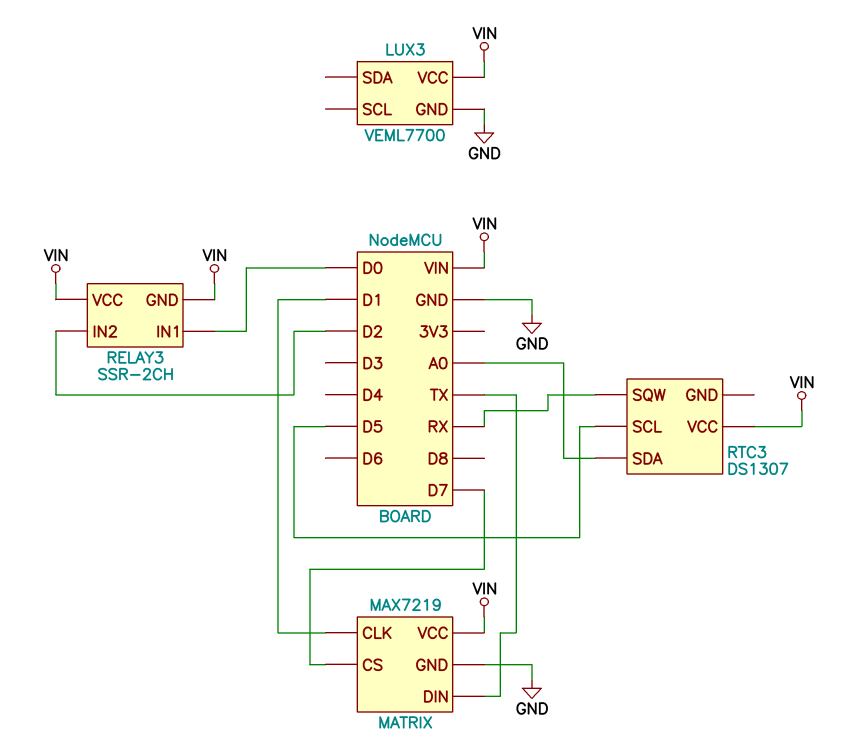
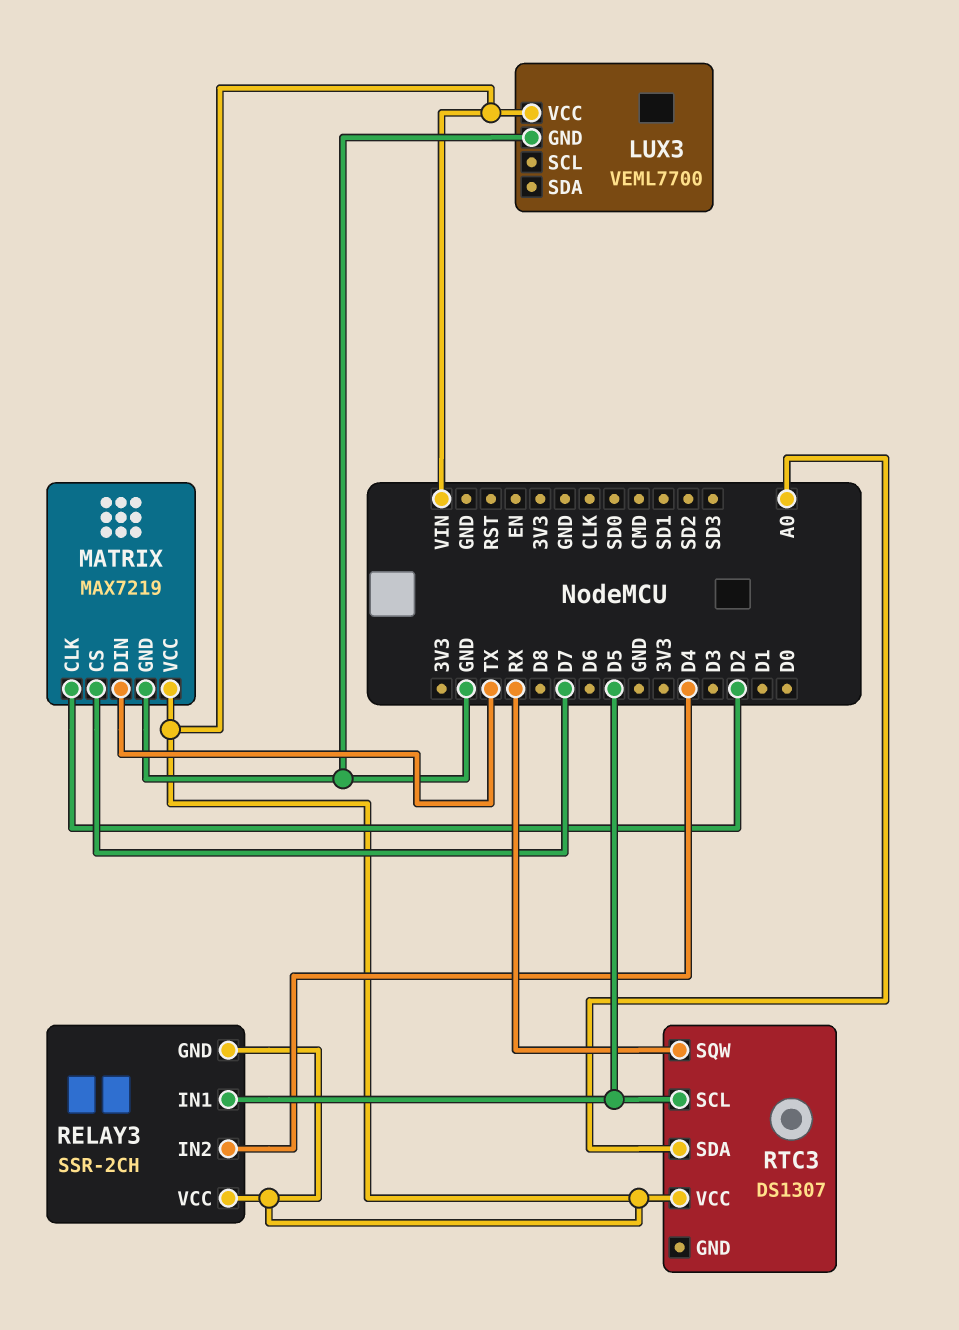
MATRIX pin CLK: D1 -> D2
RELAY3 pin IN1: D0 -> D5
RELAY3 pin IN2: D2 -> D4

